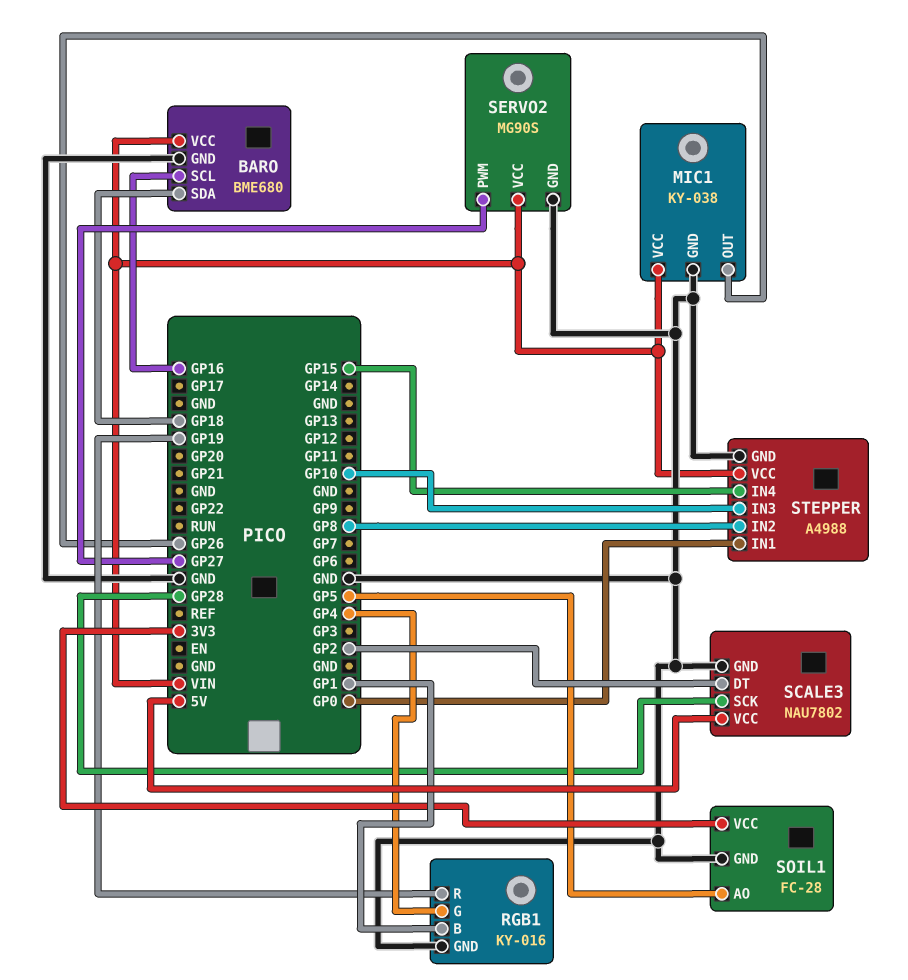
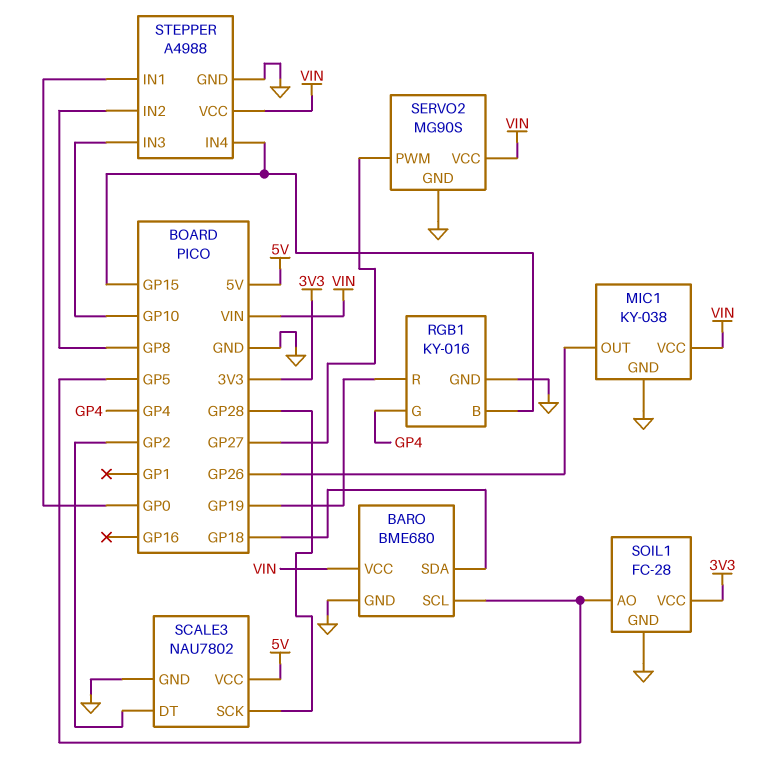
BARO pin SCL: GP16 -> GP5
RGB1 pin B: GP1 -> GP15

